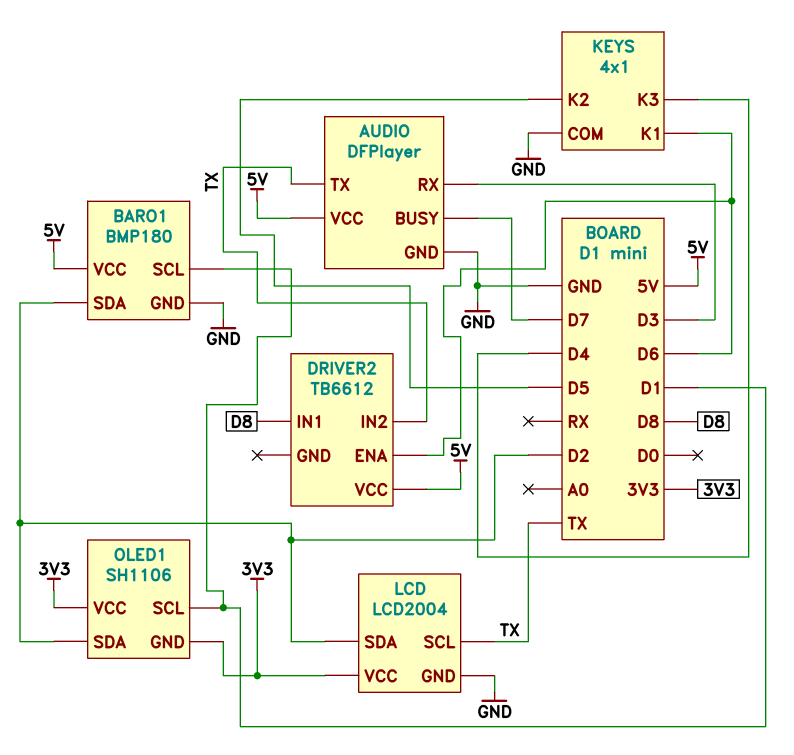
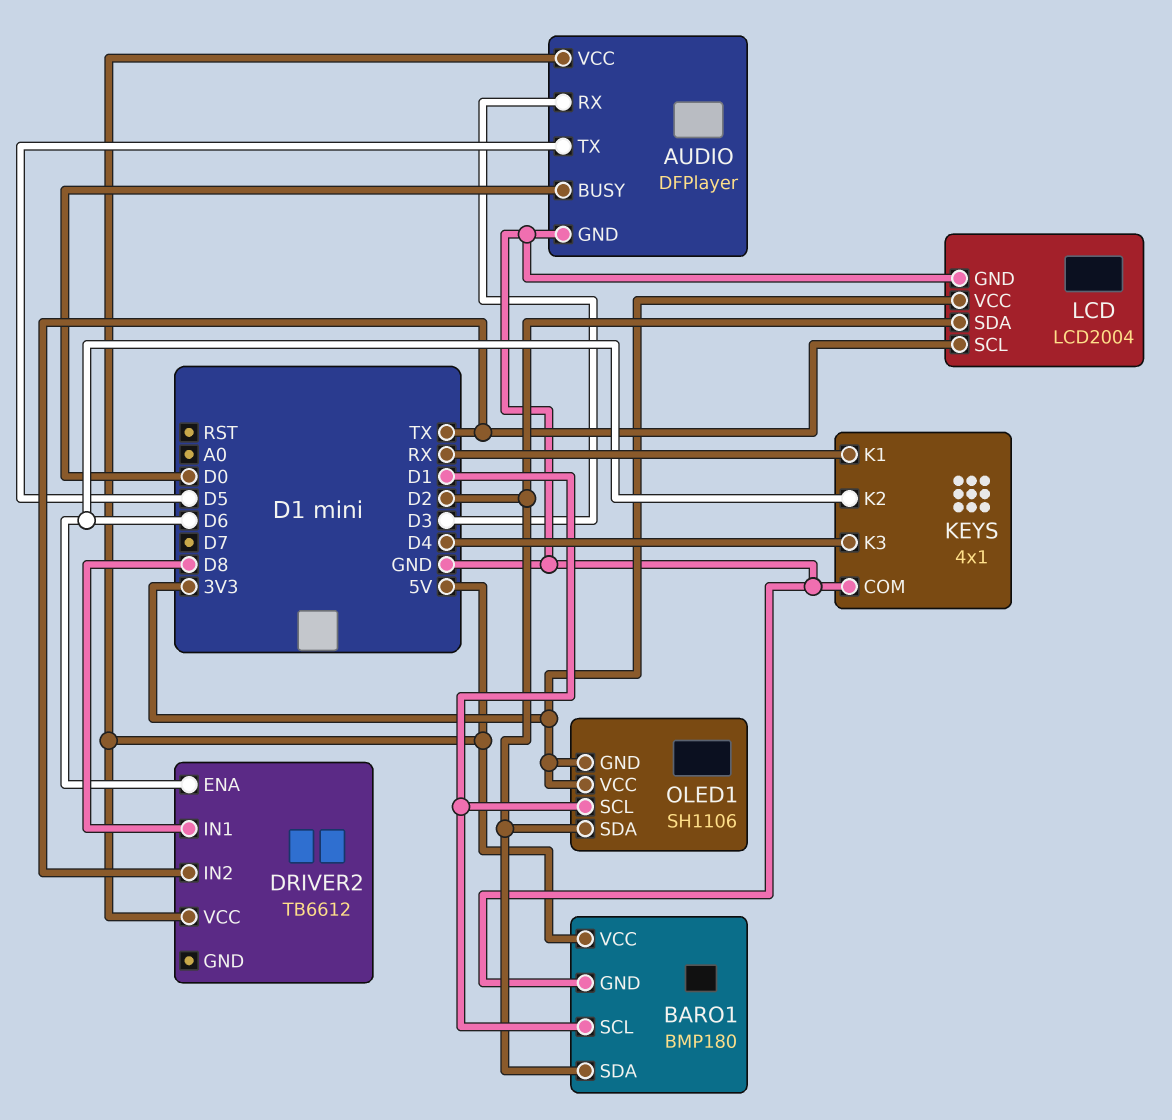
AUDIO pin BUSY: D7 -> D0
AUDIO pin TX: TX -> D5
KEYS pin K1: D6 -> RX
KEYS pin K2: D5 -> D6

